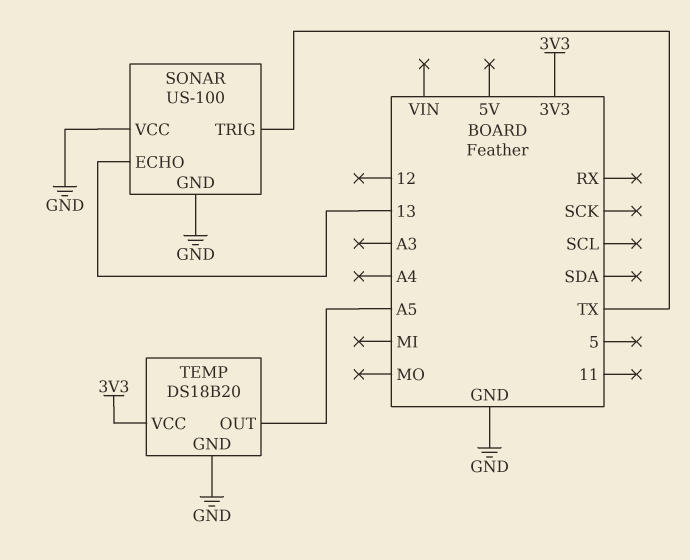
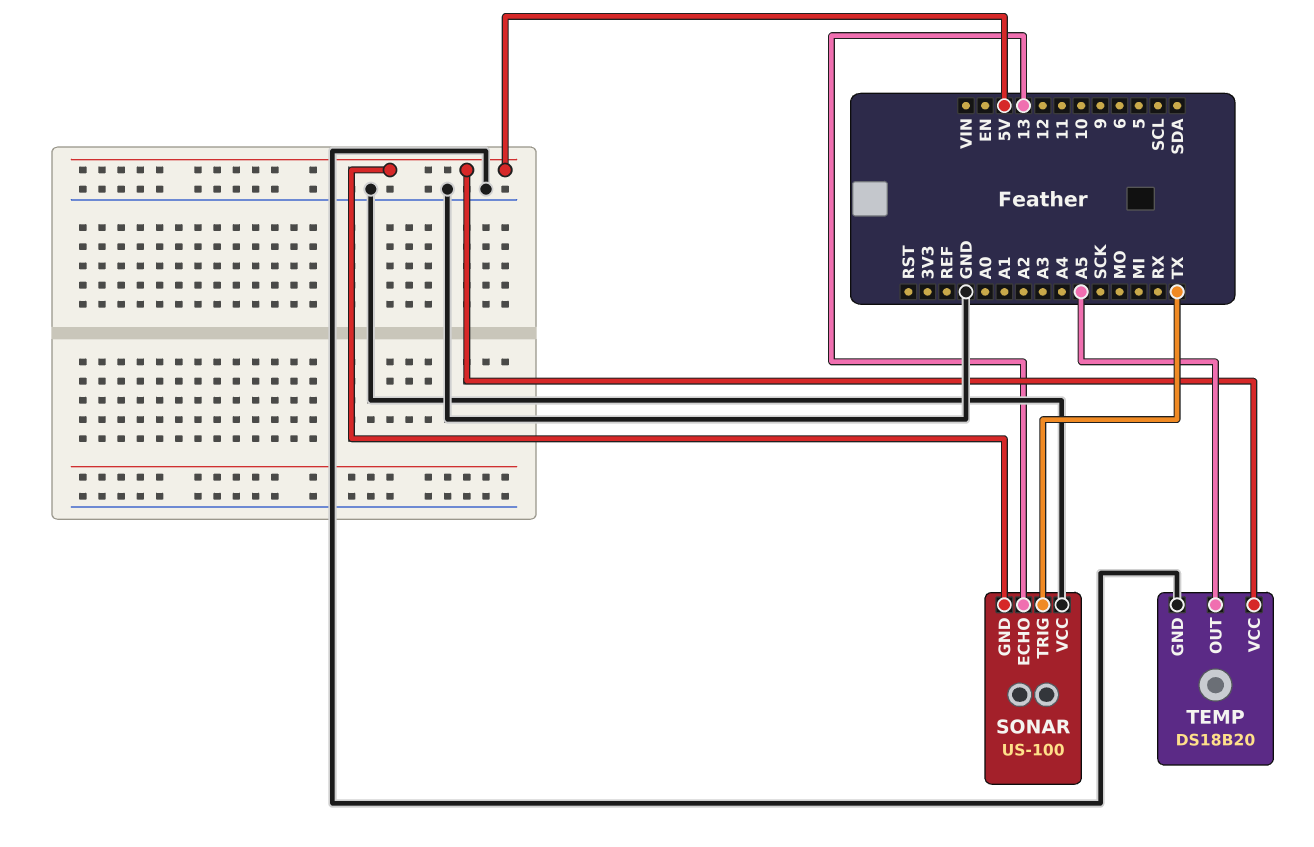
SONAR pin GND: GND -> 5V
TEMP pin VCC: 3V3 -> 5V

